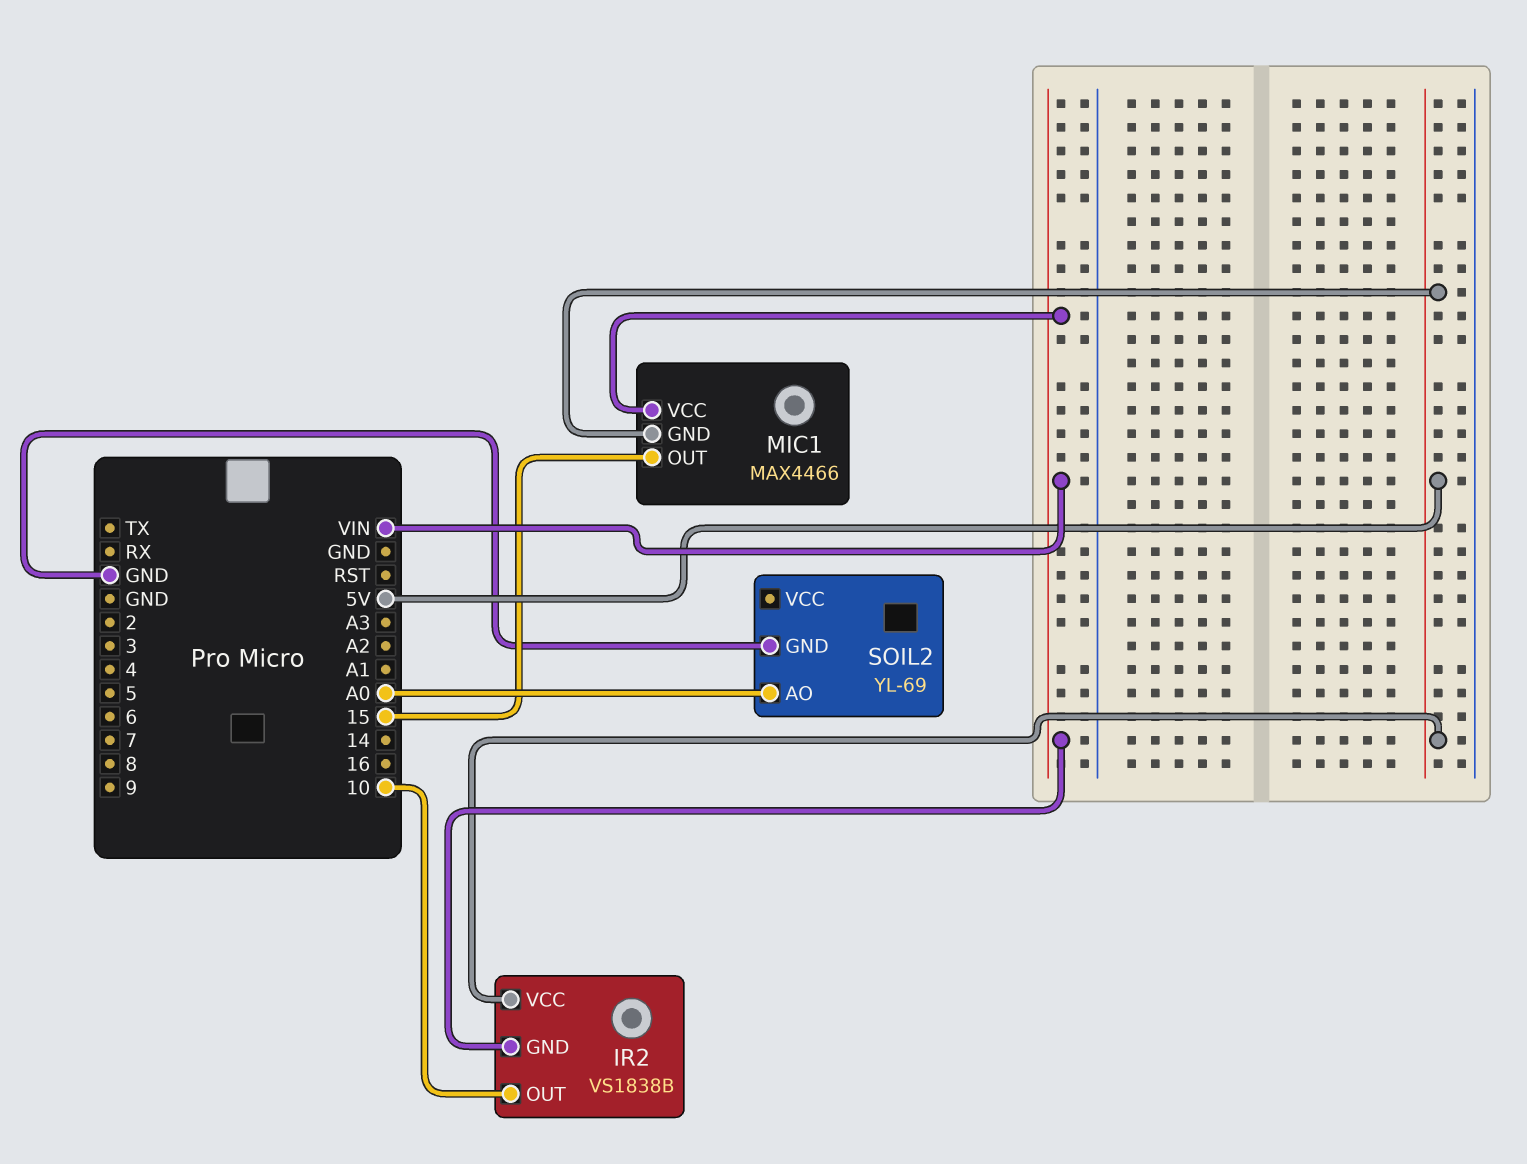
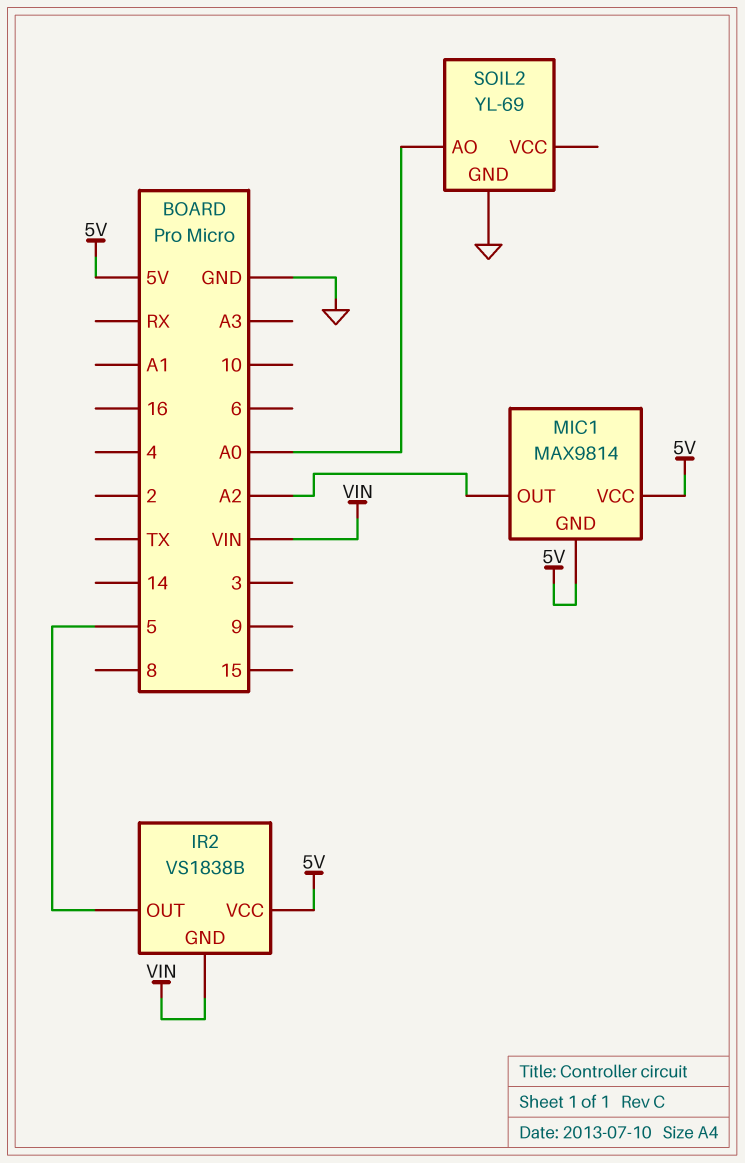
IR2 pin OUT: 10 -> 5
MIC1: MAX4466 -> MAX9814
MIC1 pin OUT: 15 -> A2
MIC1 pin VCC: VIN -> 5V

